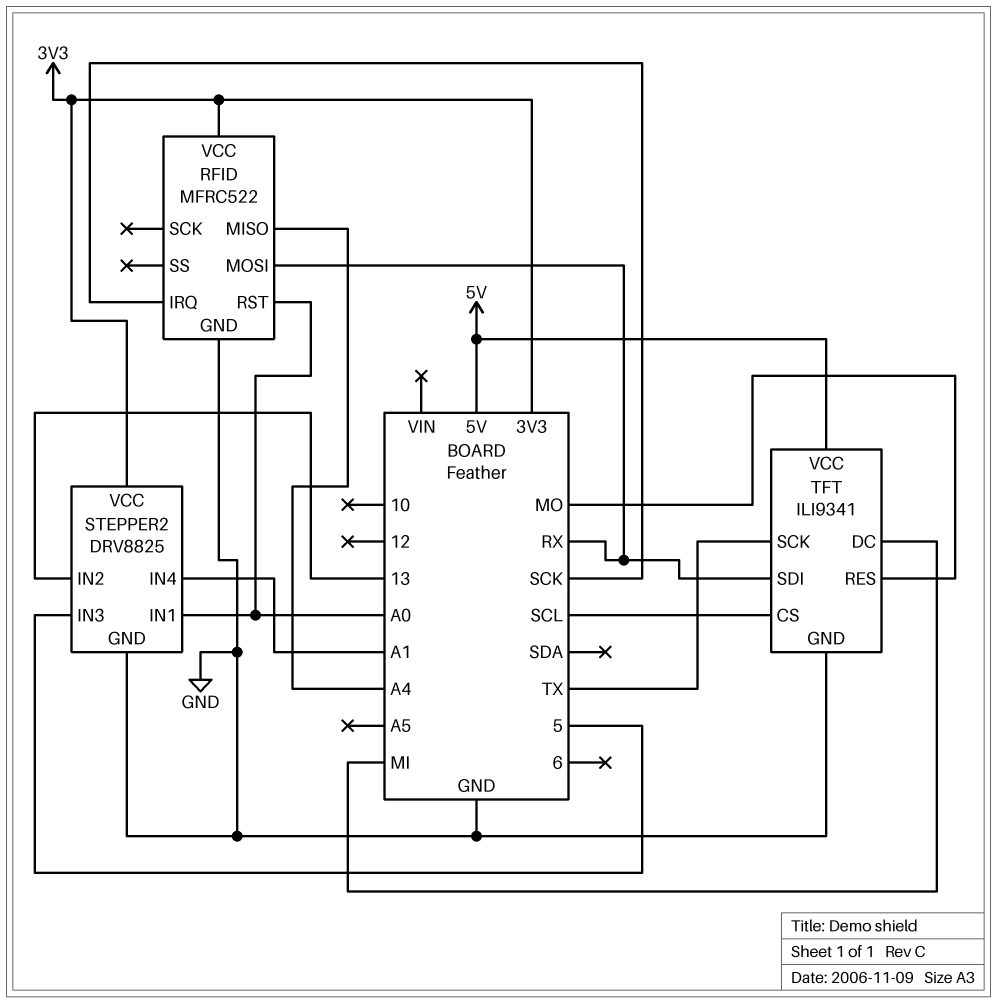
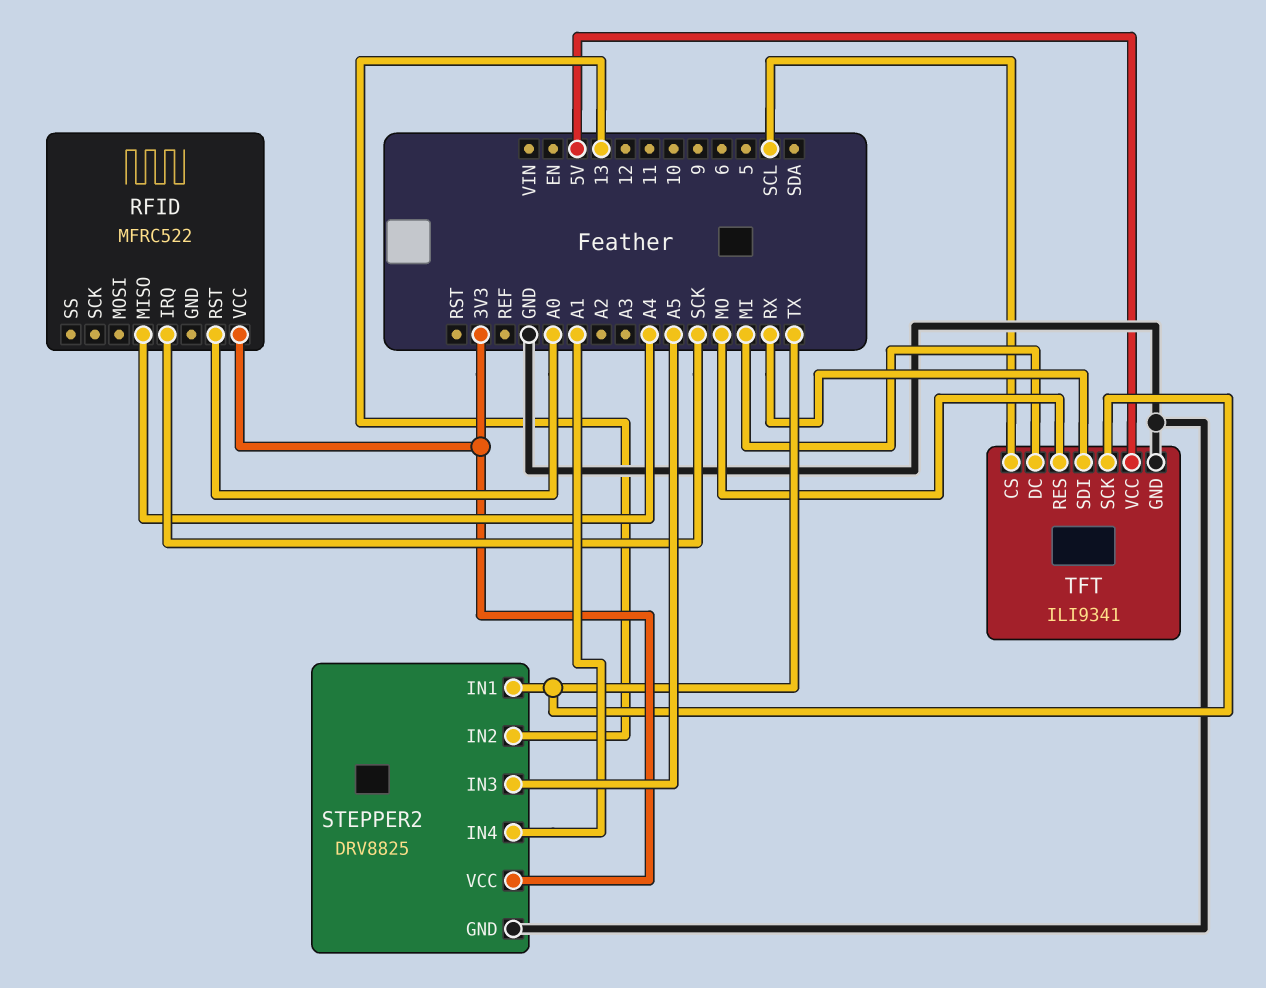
RFID pin GND: GND -> none
RFID pin MOSI: RX -> none
STEPPER2 pin IN1: A0 -> TX
STEPPER2 pin IN3: 5 -> A5

